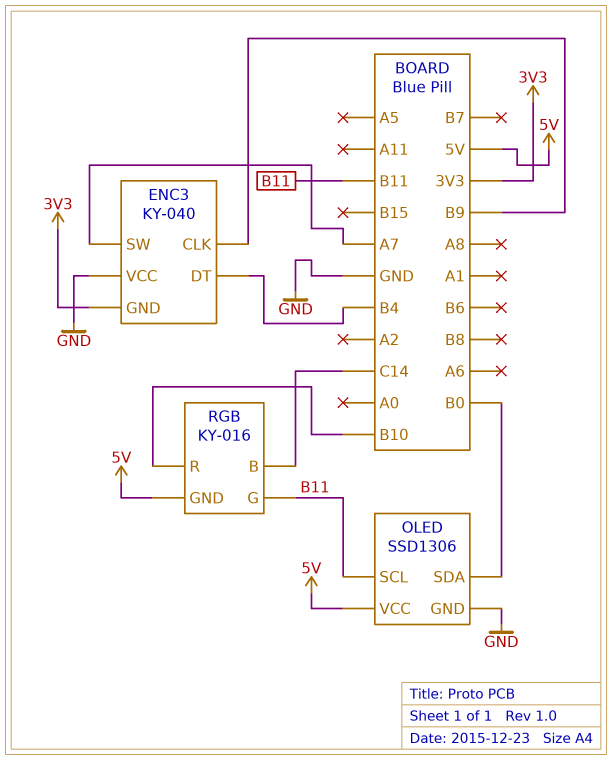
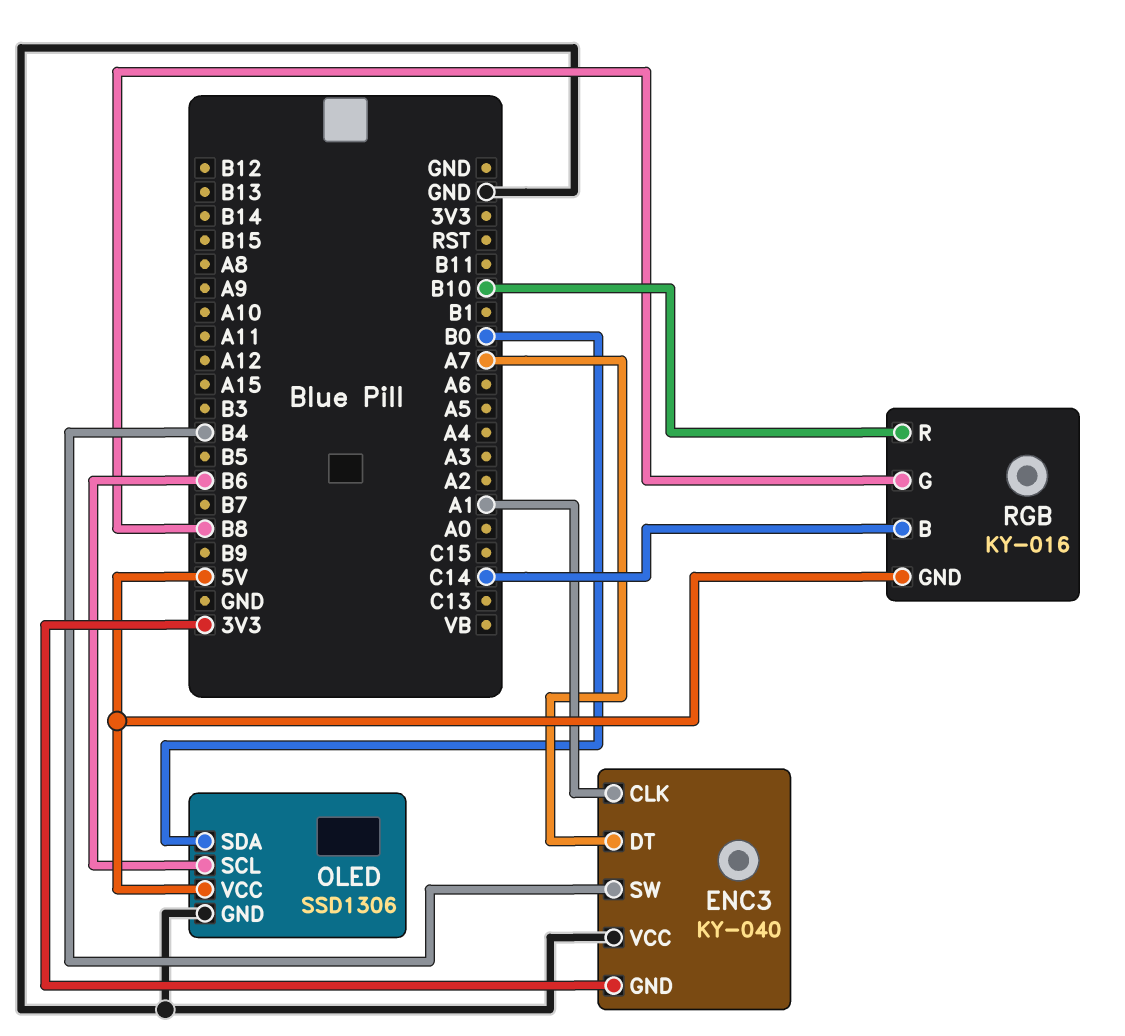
ENC3 pin CLK: B9 -> A1
ENC3 pin DT: B4 -> A7
ENC3 pin SW: A7 -> B4
OLED pin SCL: B11 -> B6
RGB pin G: B11 -> B8

